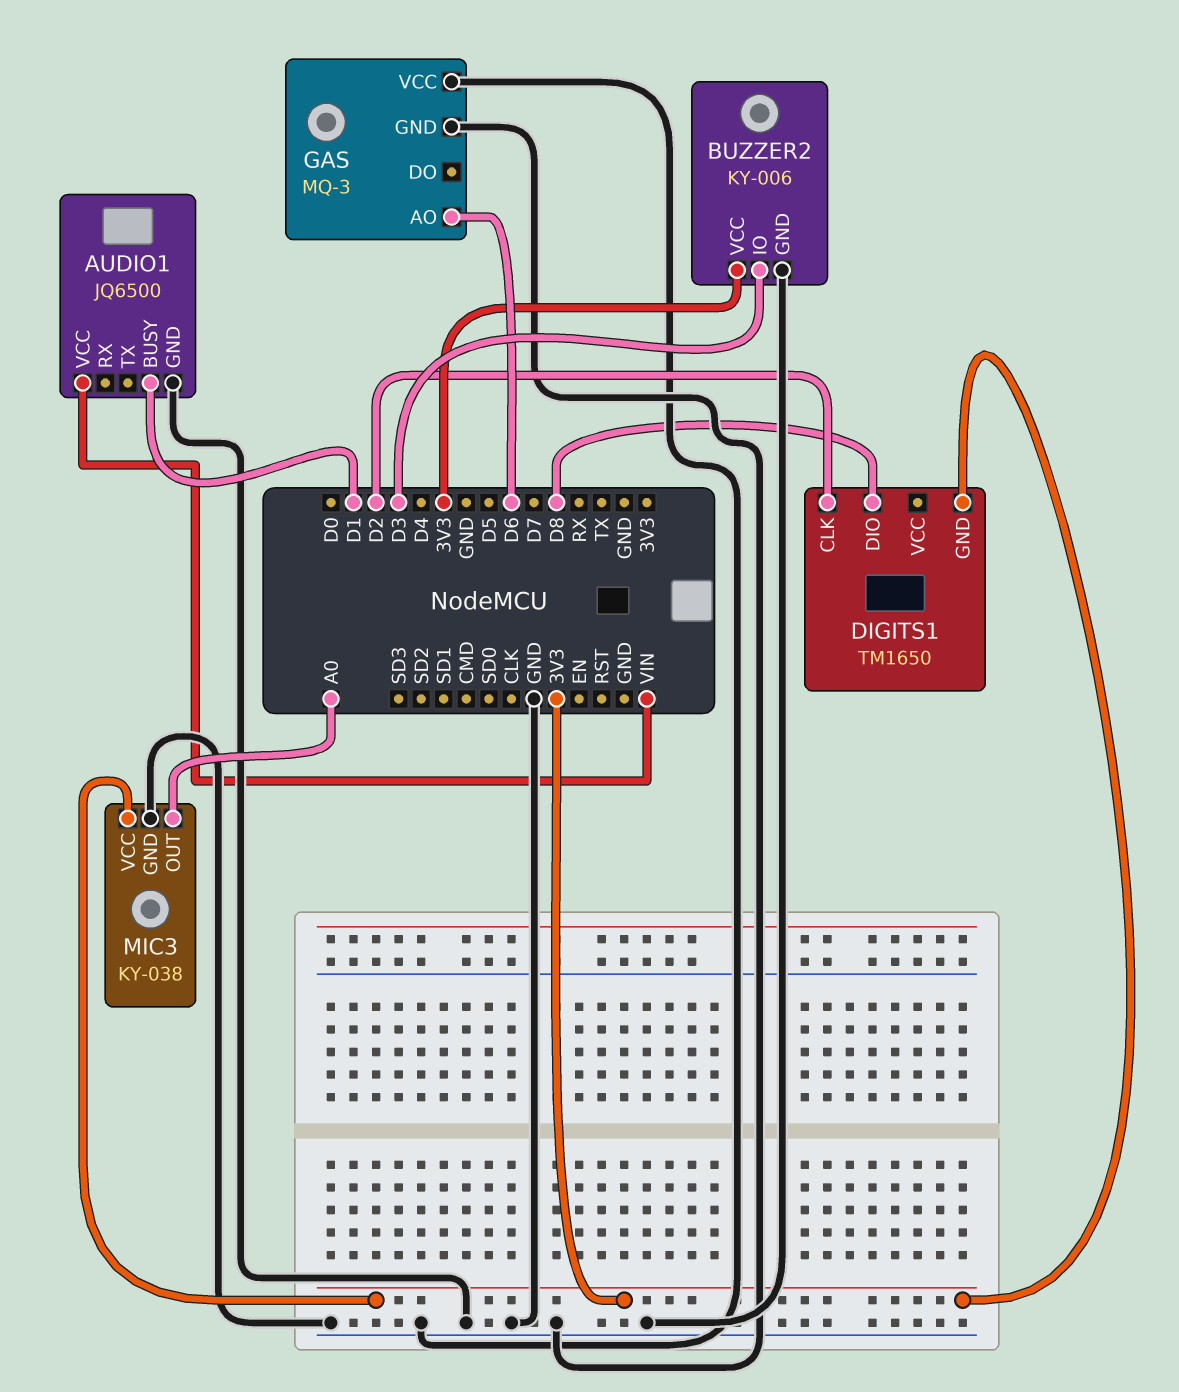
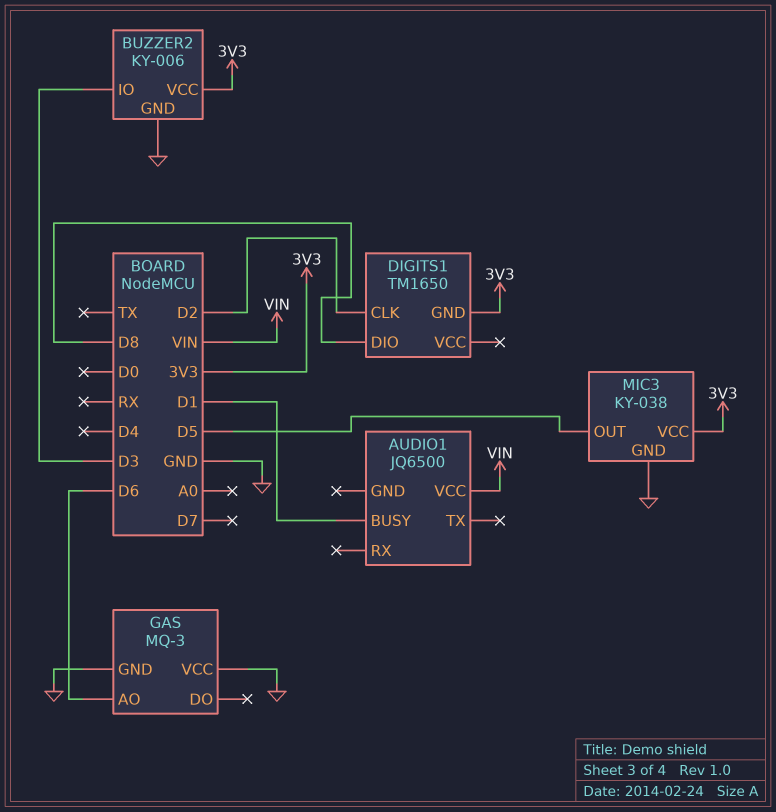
AUDIO1 pin GND: GND -> none
MIC3 pin OUT: A0 -> D5

